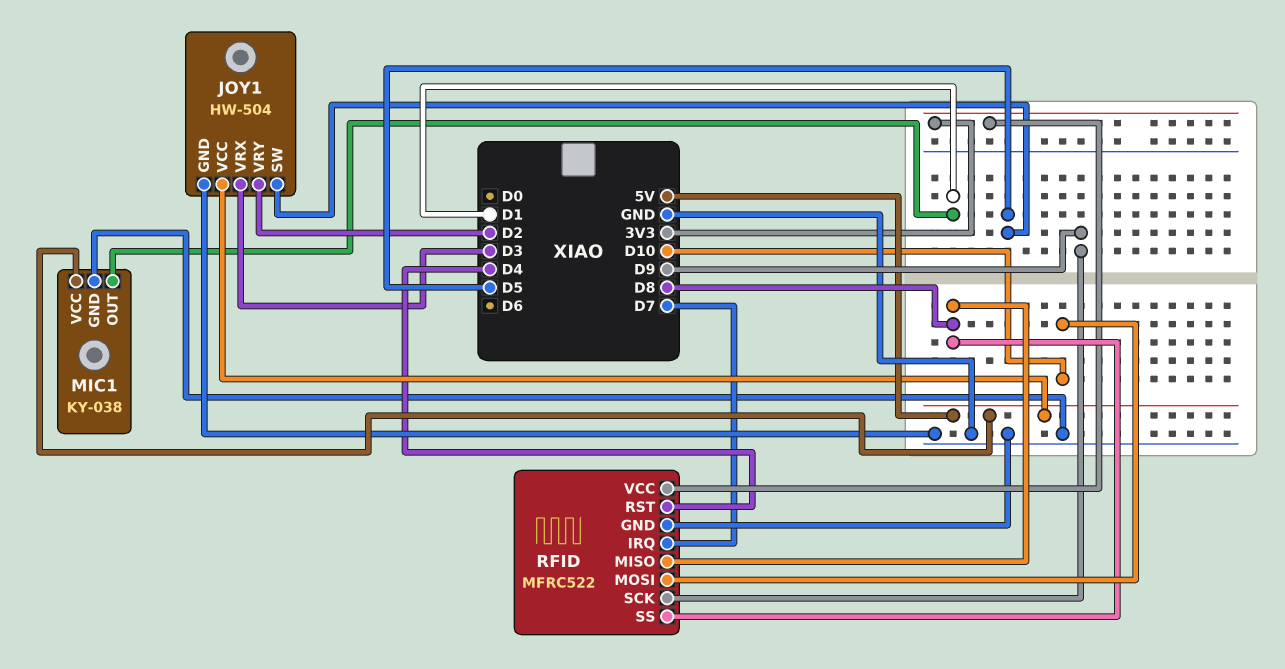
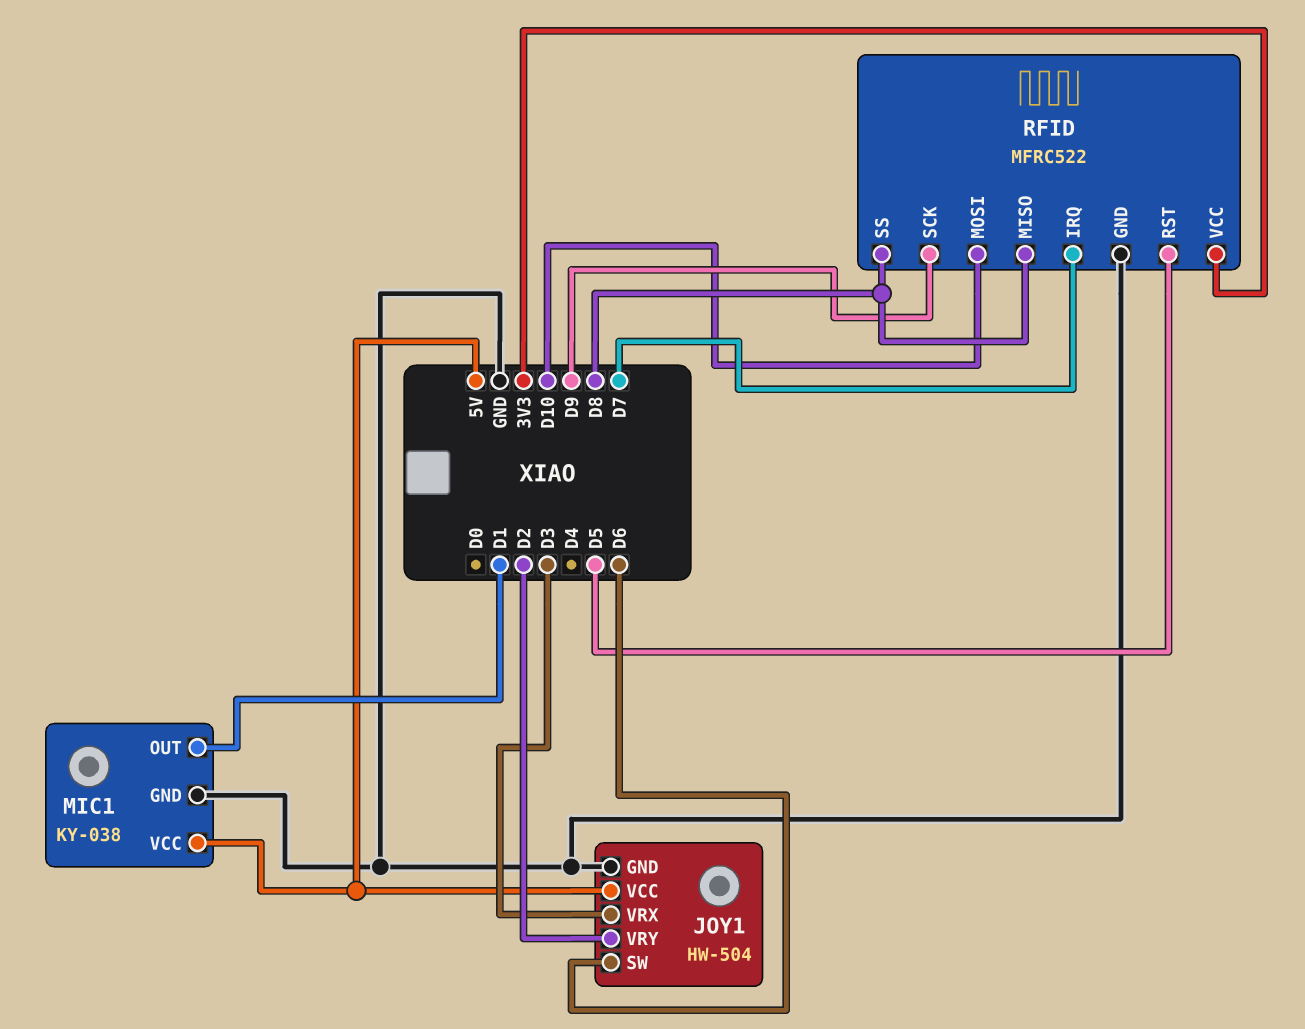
JOY1 pin SW: D5 -> D6
RFID pin RST: D4 -> D5

